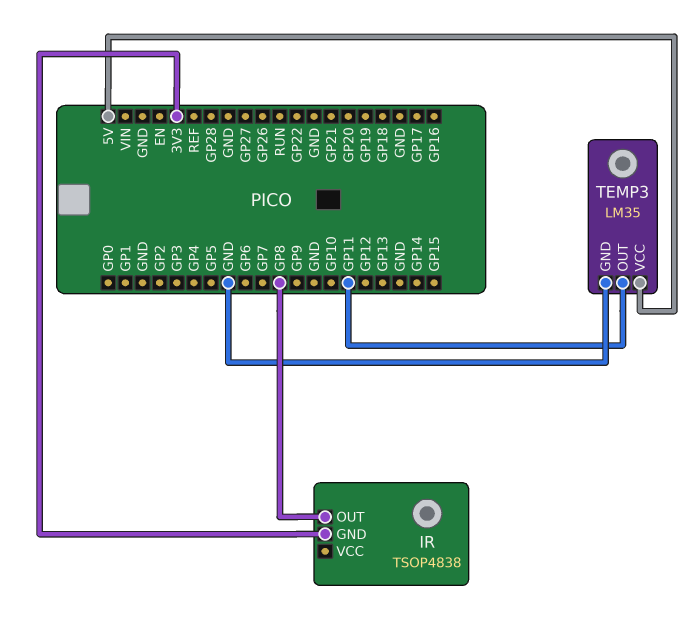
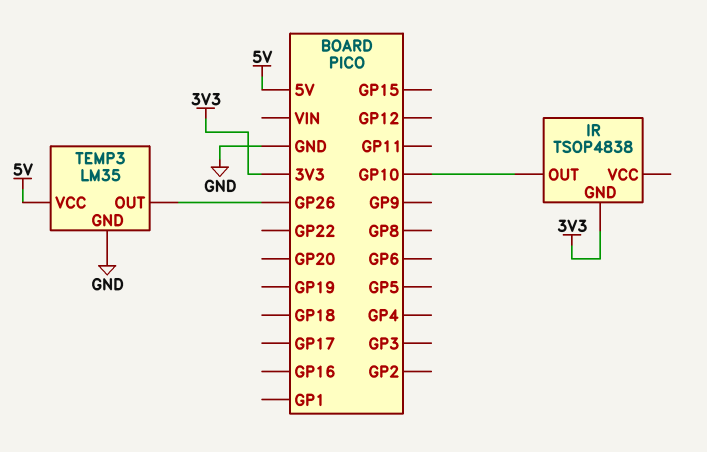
IR pin OUT: GP8 -> GP10
TEMP3 pin OUT: GP11 -> GP26

